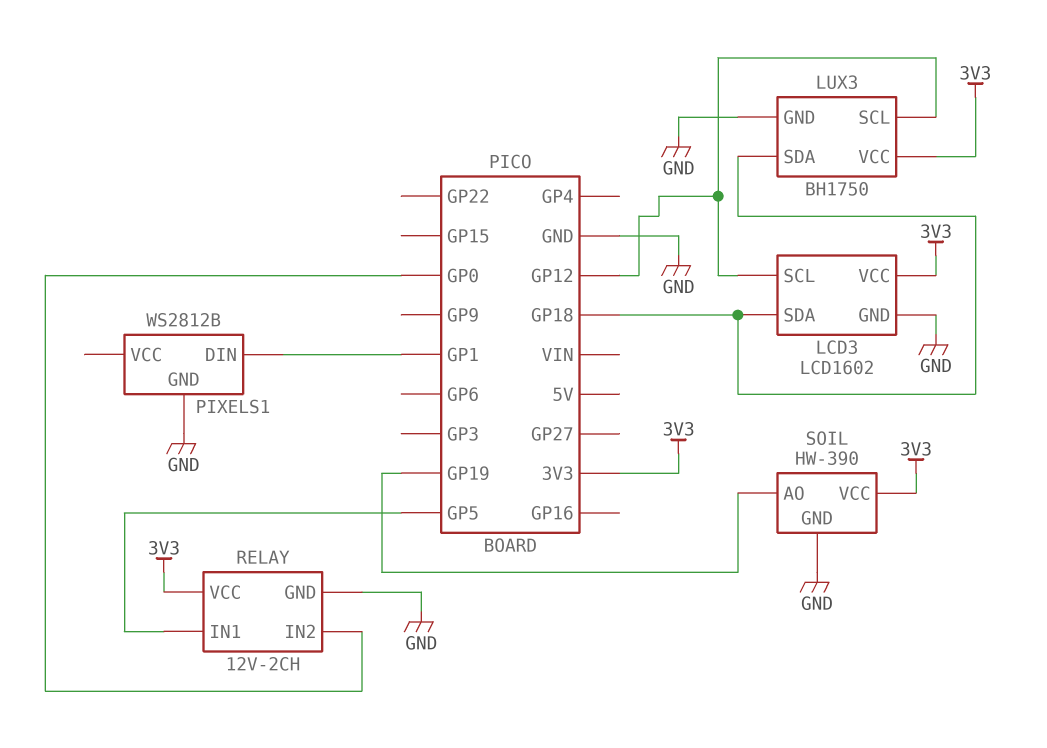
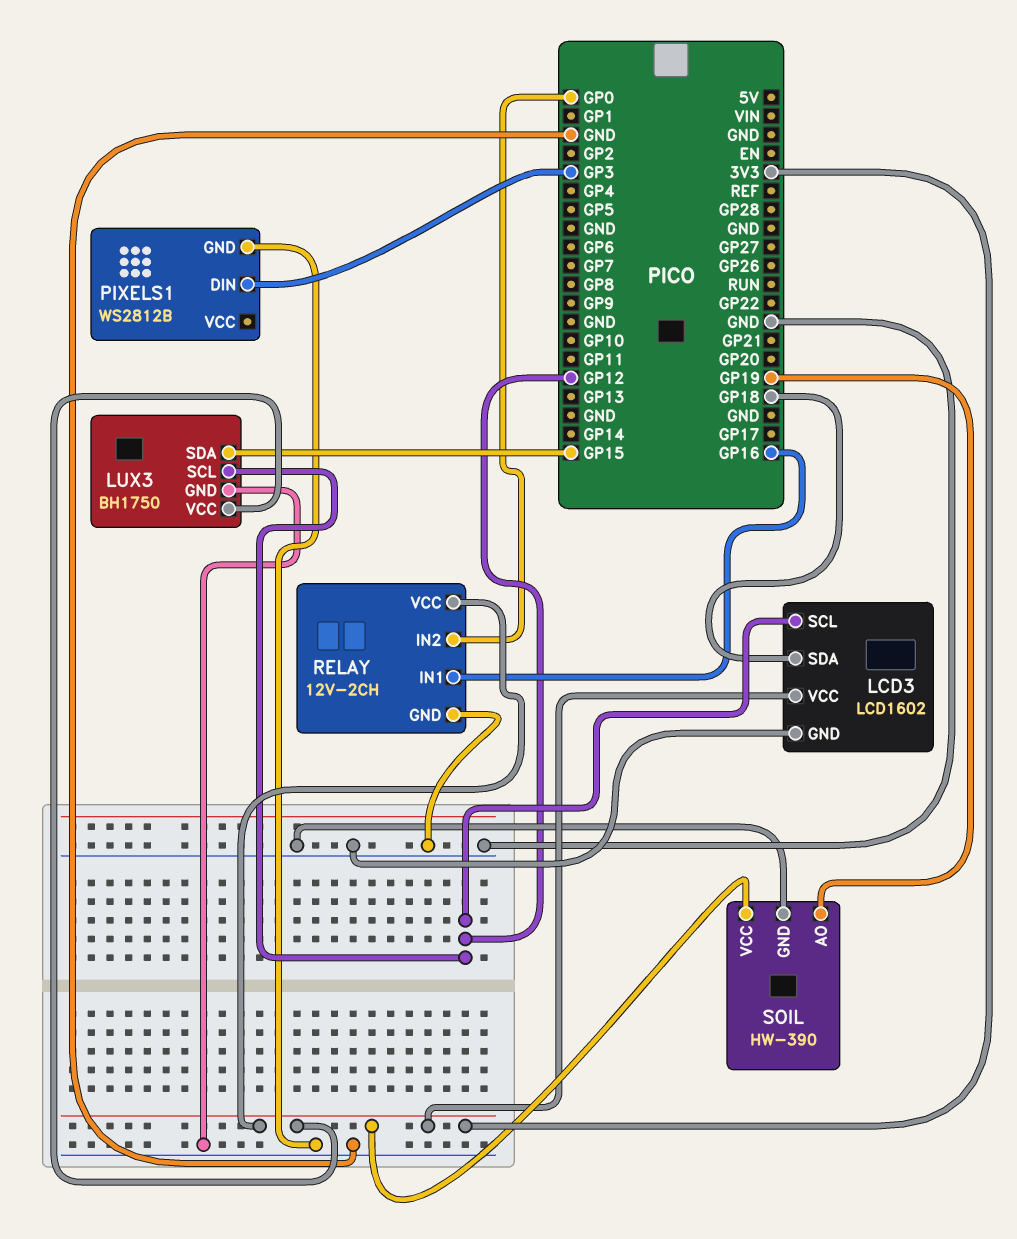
LUX3 pin SDA: GP18 -> GP15
PIXELS1 pin DIN: GP1 -> GP3
RELAY pin IN1: GP5 -> GP16

